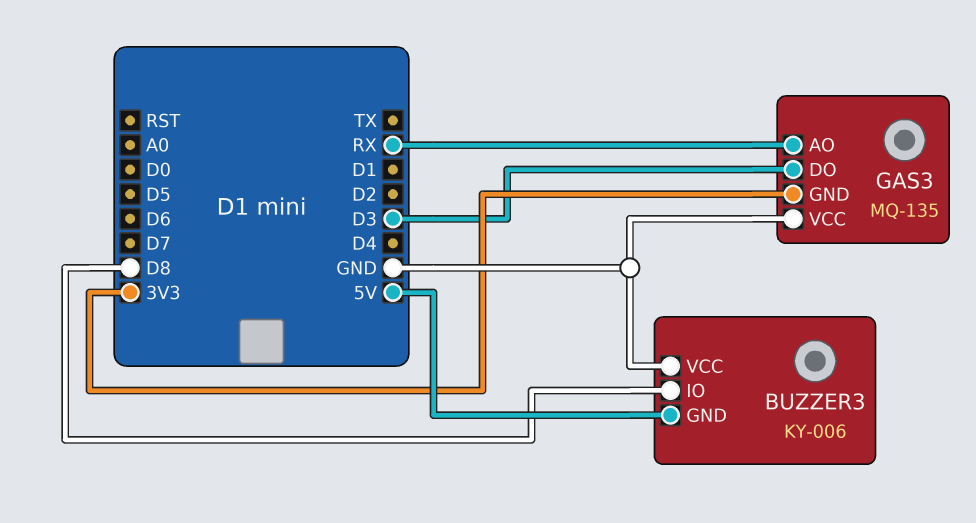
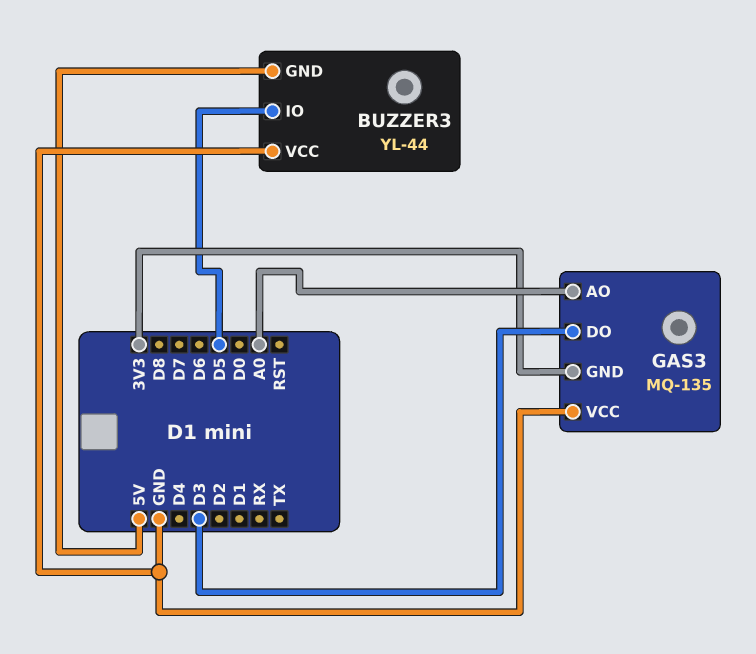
BUZZER3: KY-006 -> YL-44
BUZZER3 pin IO: D8 -> D5
GAS3 pin AO: RX -> A0

